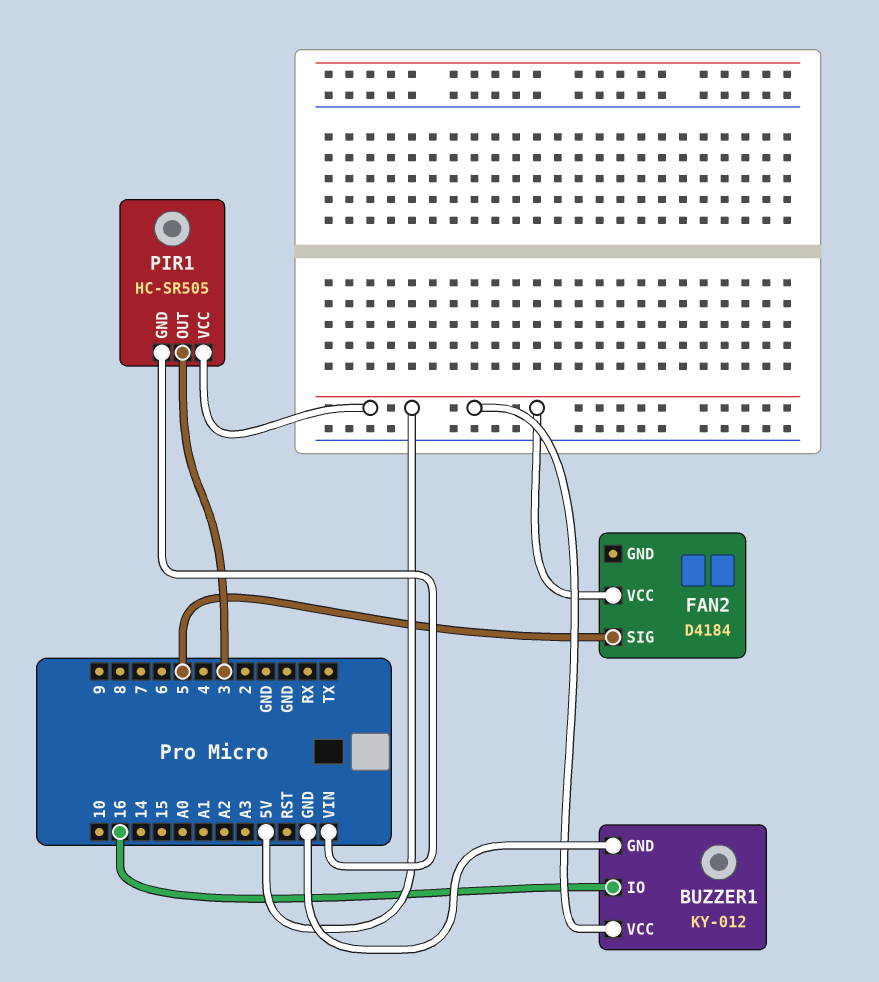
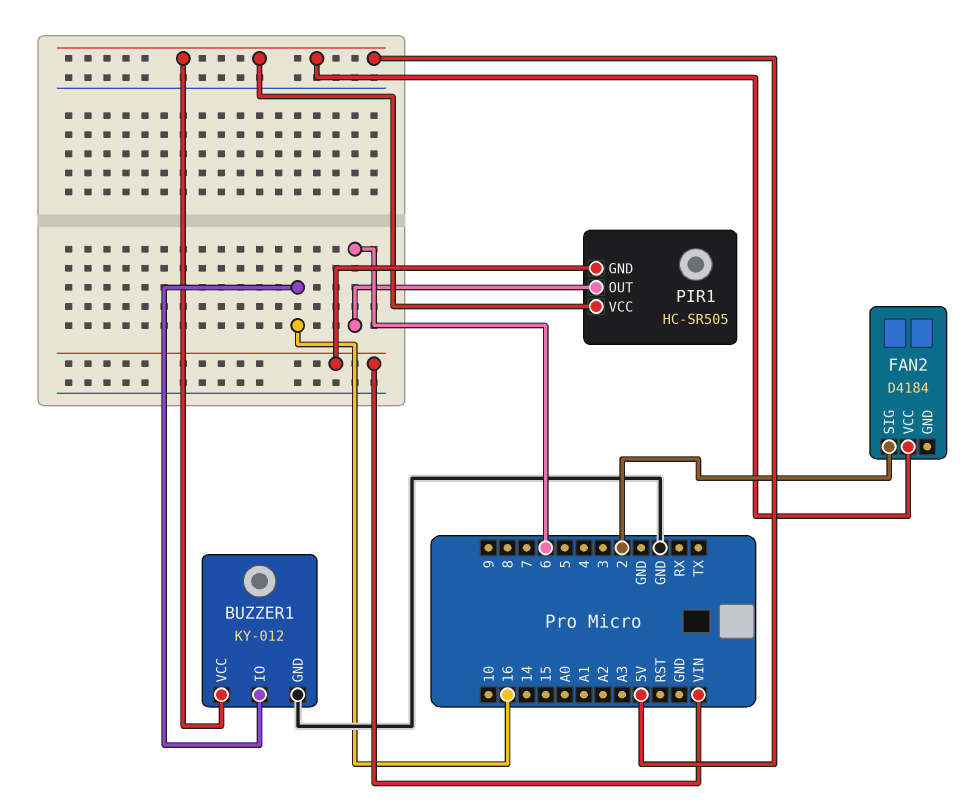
FAN2 pin SIG: 5 -> 2
PIR1 pin OUT: 3 -> 6

